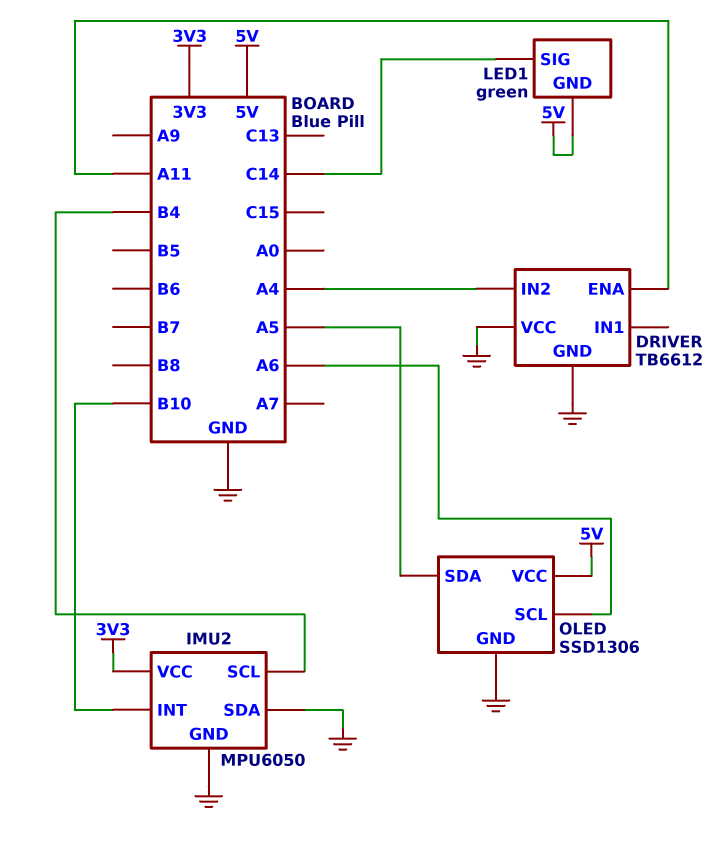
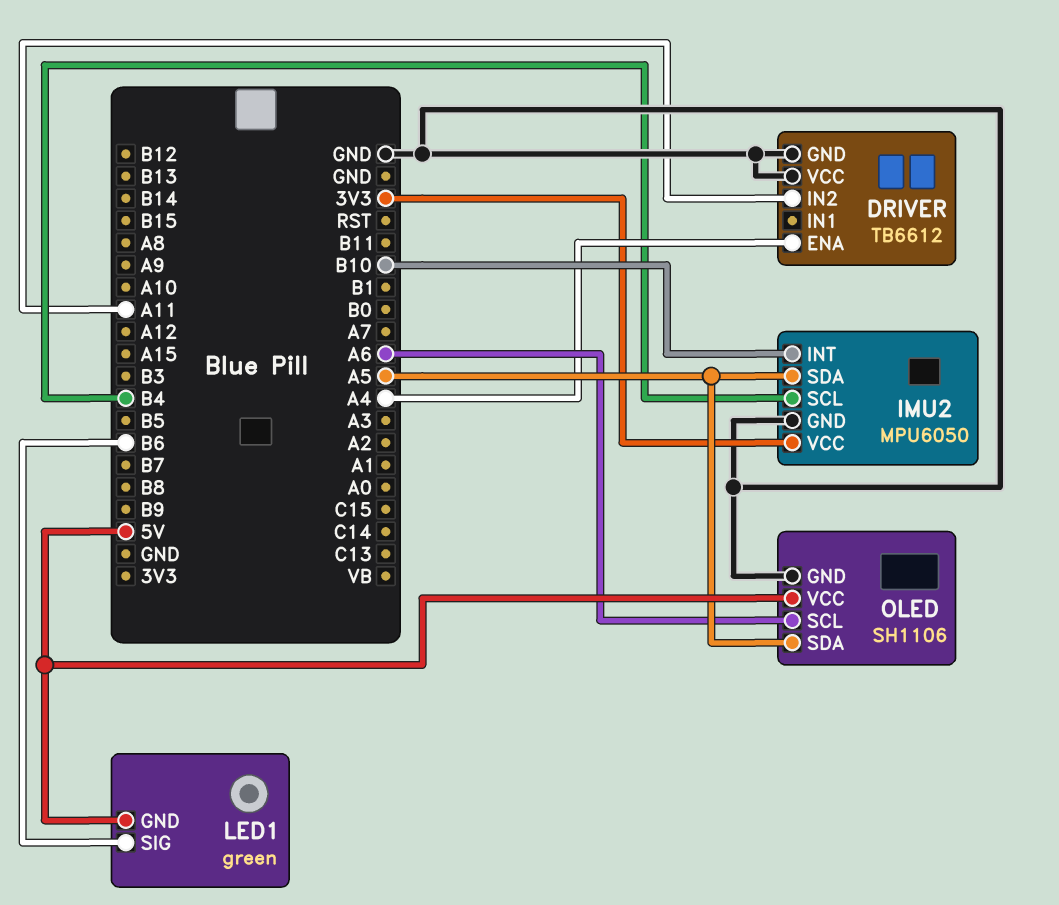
DRIVER pin ENA: A11 -> A4
DRIVER pin IN2: A4 -> A11
IMU2 pin SDA: GND -> A5
LED1 pin SIG: C14 -> B6
OLED: SSD1306 -> SH1106

